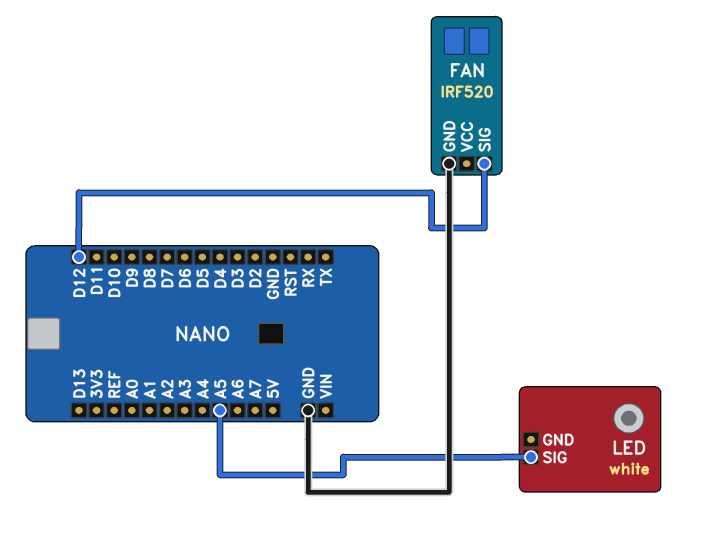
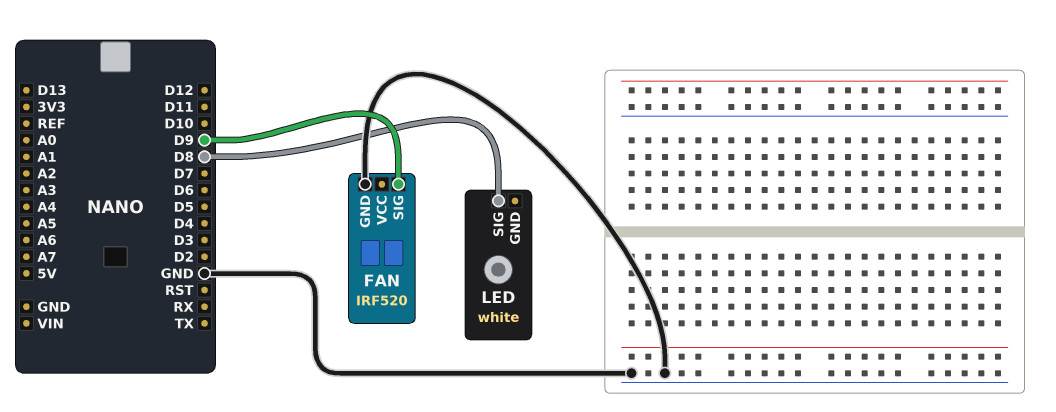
FAN pin SIG: D12 -> D9
LED pin SIG: A5 -> D8

